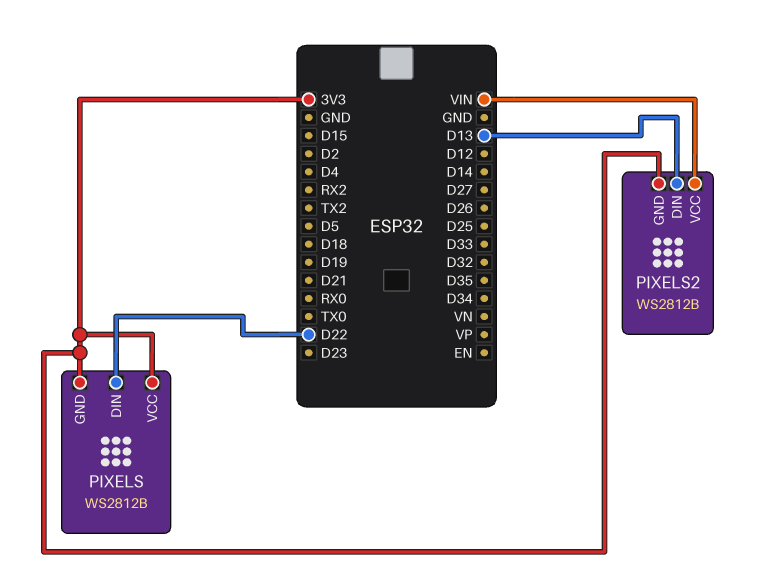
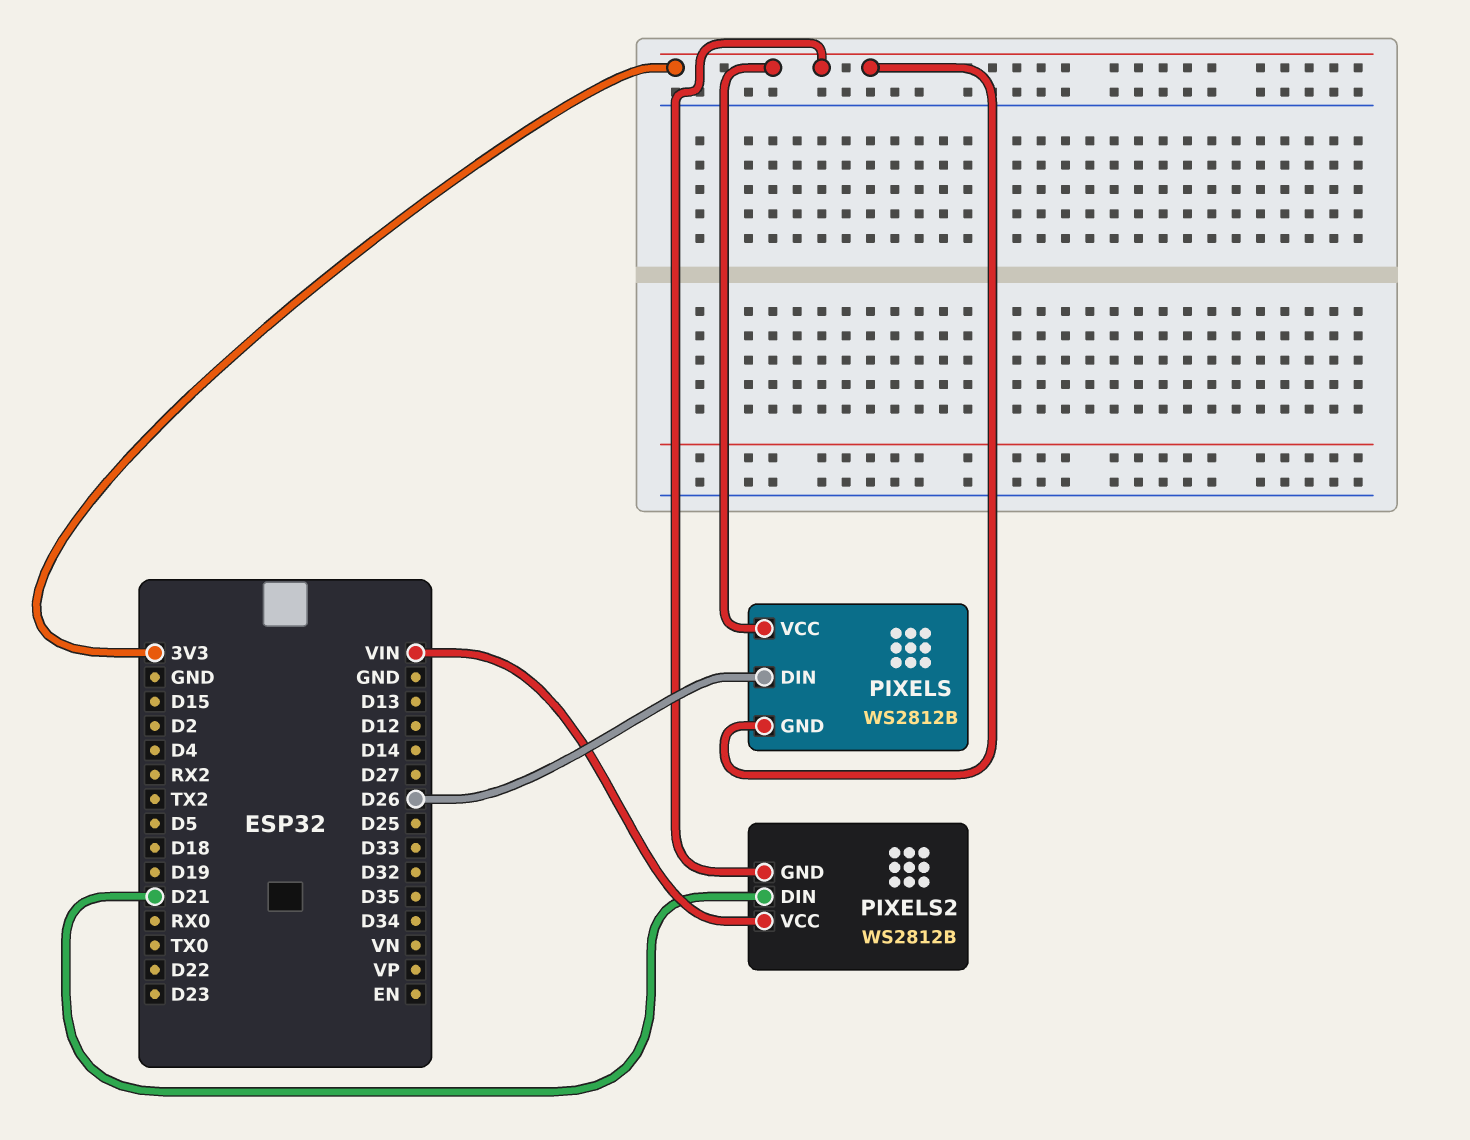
PIXELS pin DIN: D22 -> D26
PIXELS2 pin DIN: D13 -> D21

